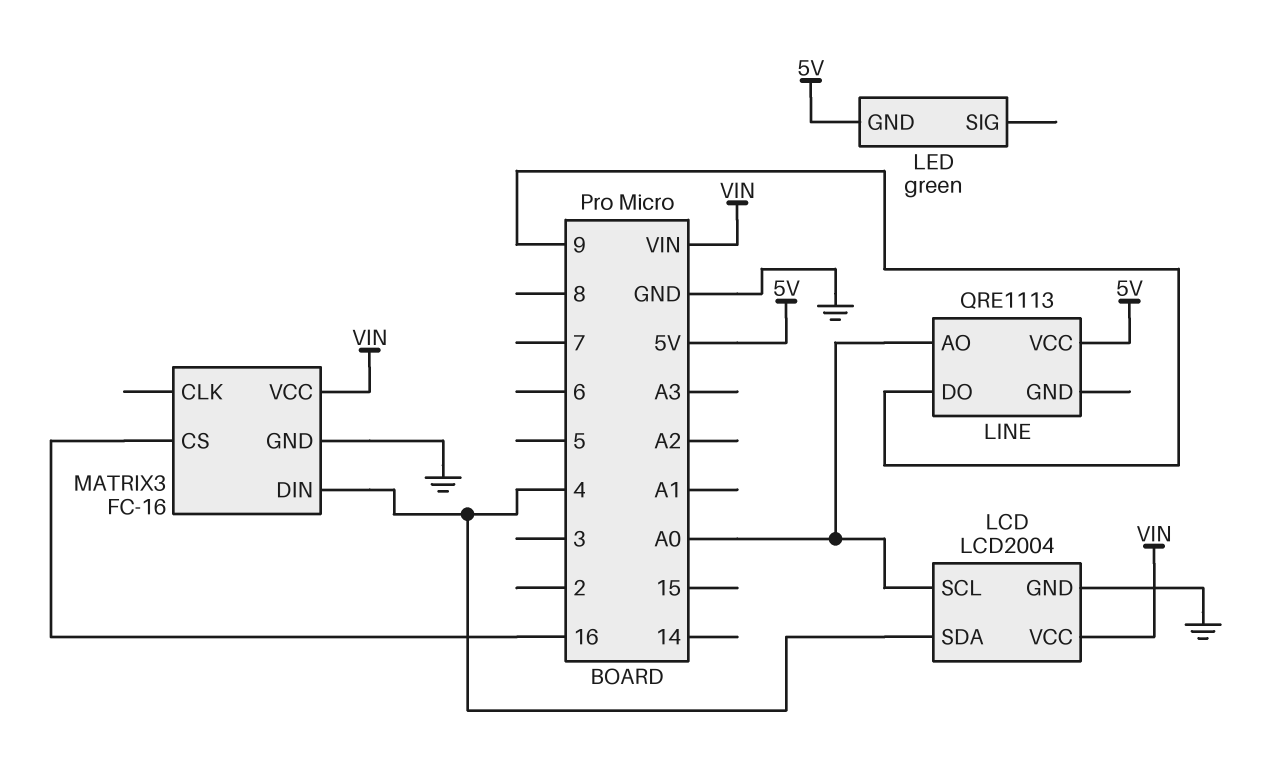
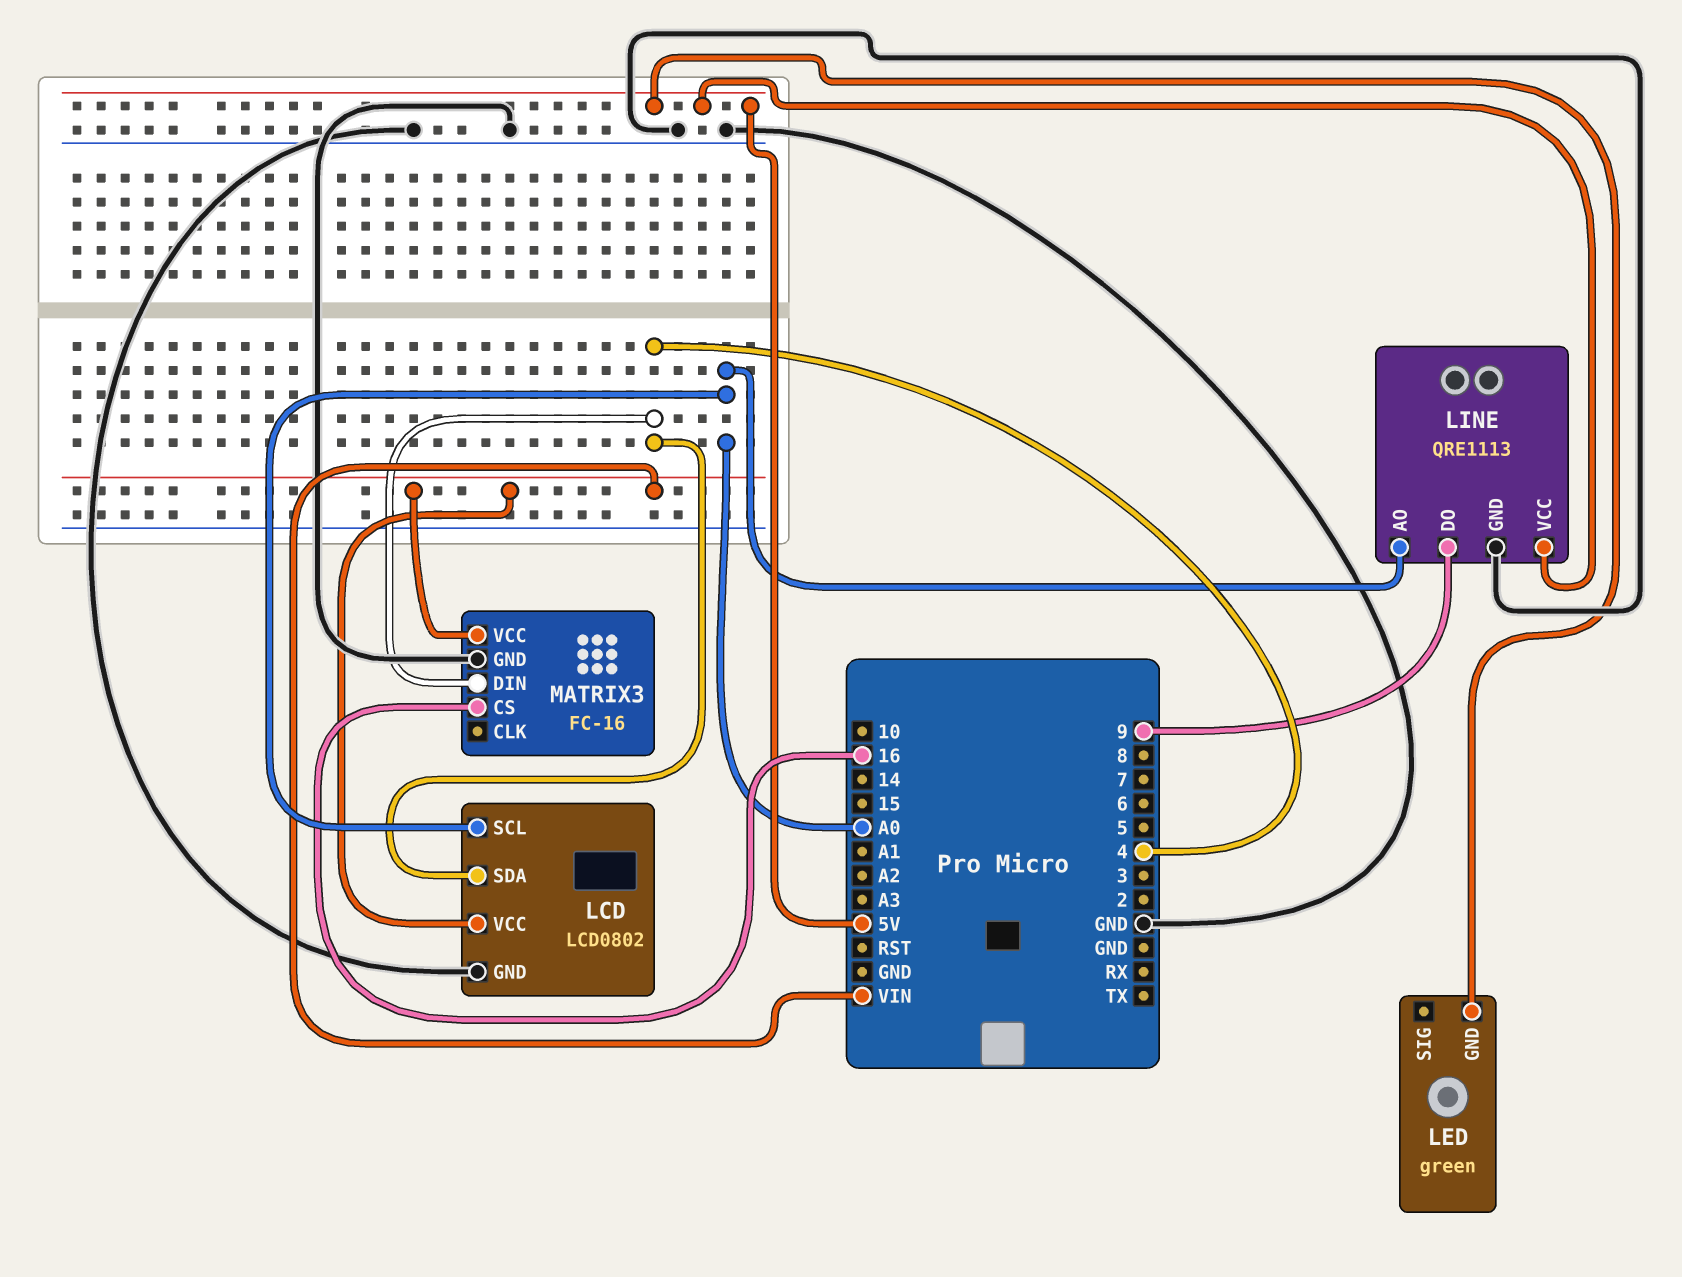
LCD: LCD2004 -> LCD0802
LINE pin GND: none -> GND

